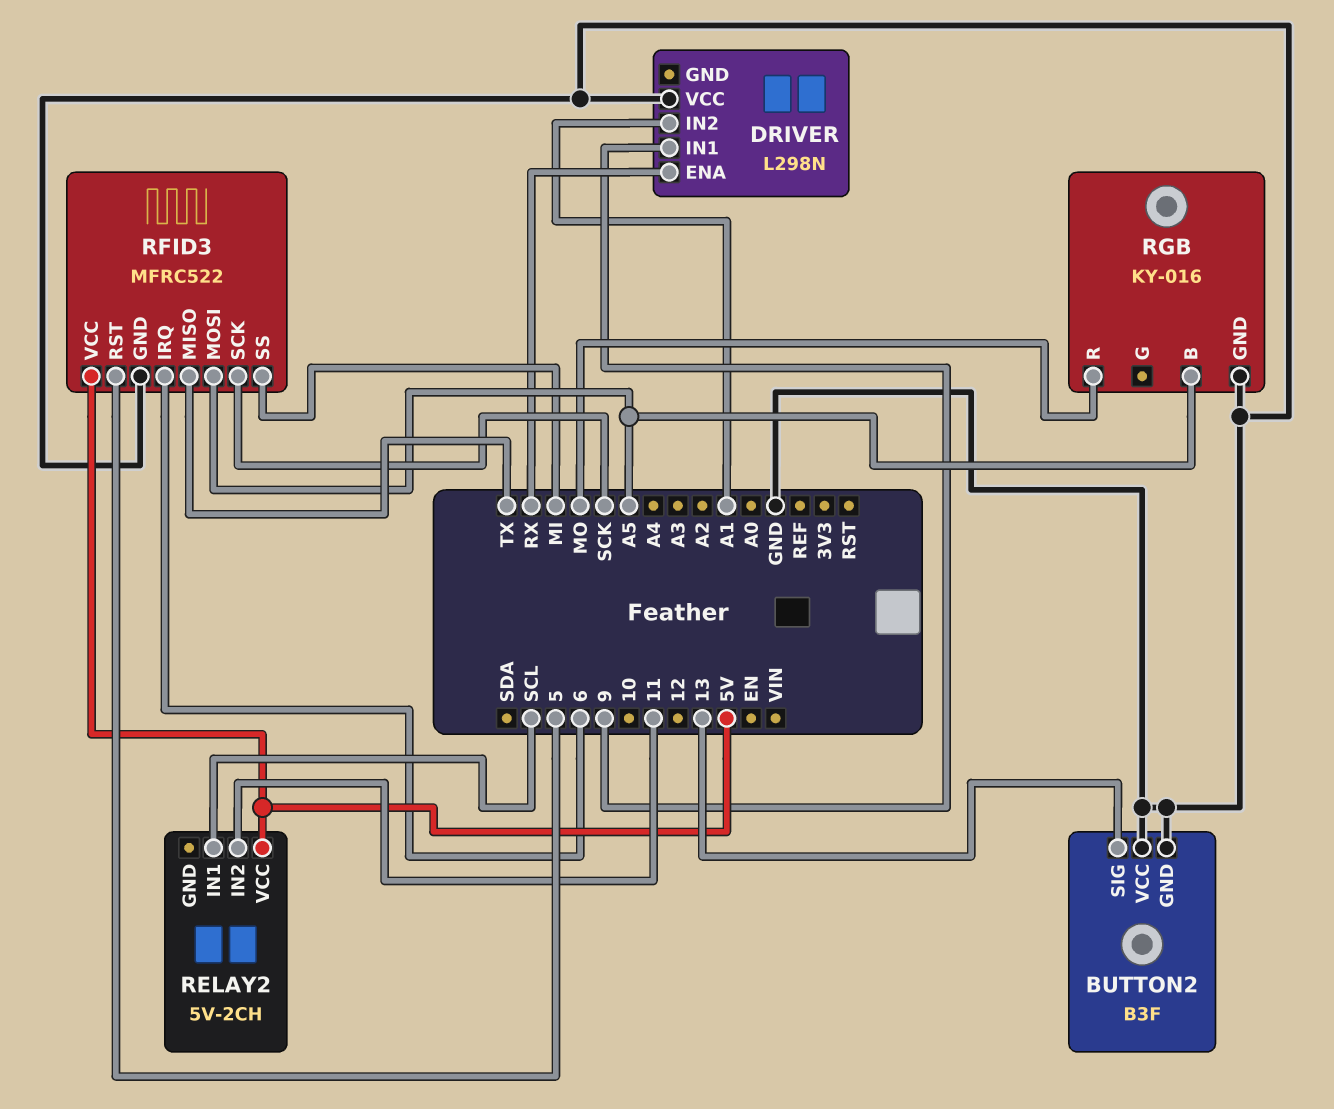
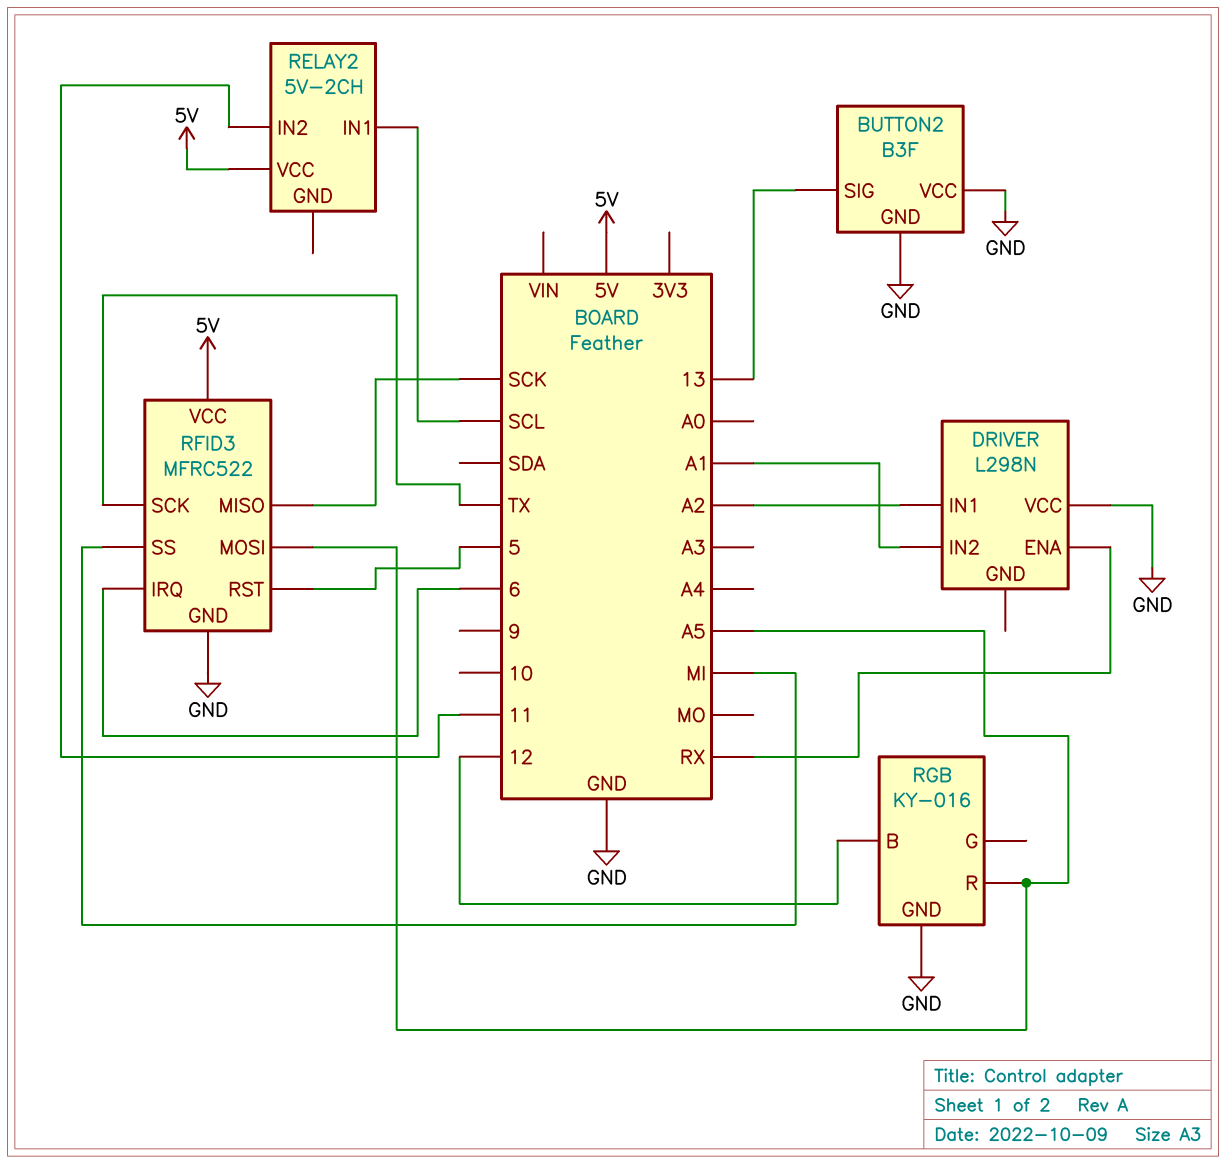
DRIVER pin IN1: 9 -> A2
RFID3 pin MISO: TX -> SCK
RFID3 pin SCK: SCK -> TX
RGB pin B: A5 -> 12
RGB pin R: MO -> A5

